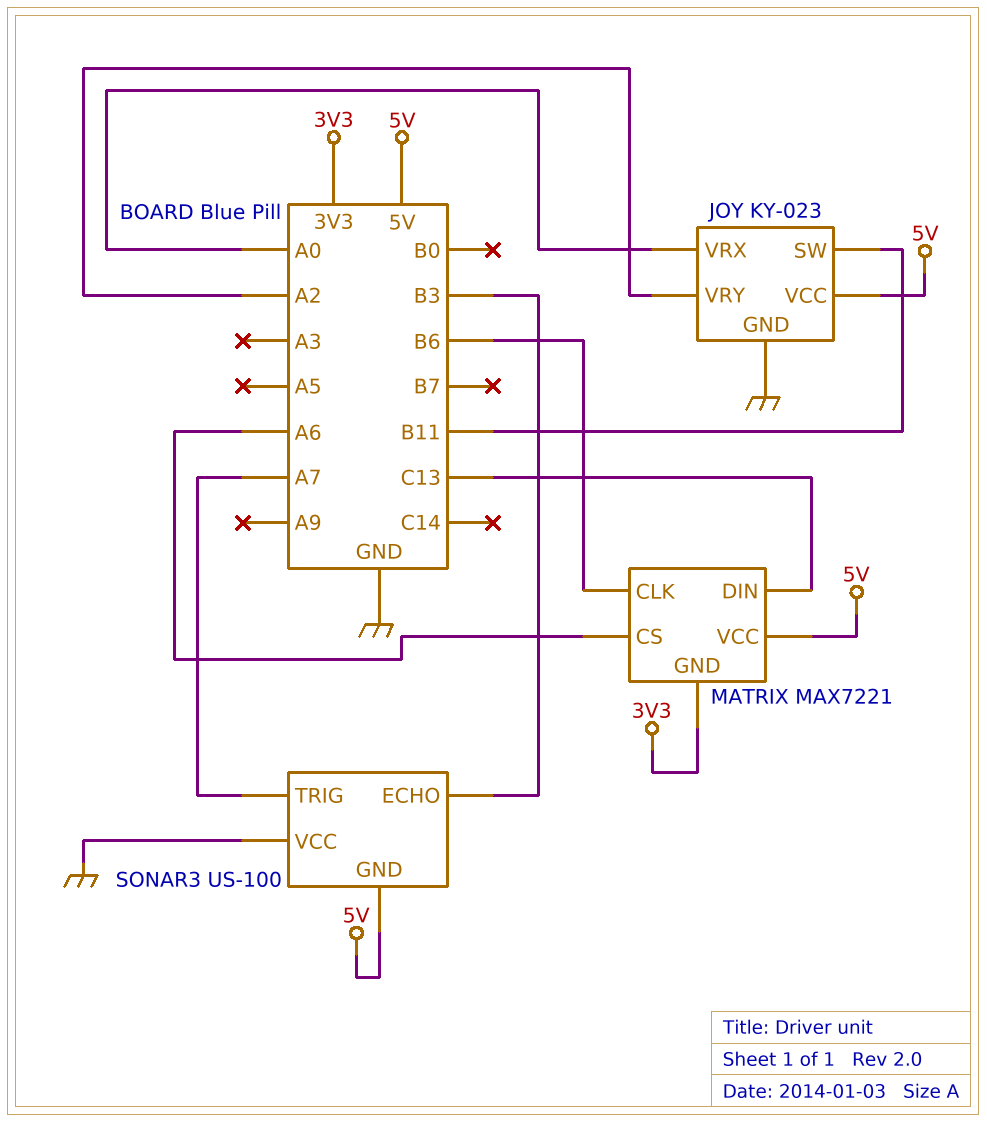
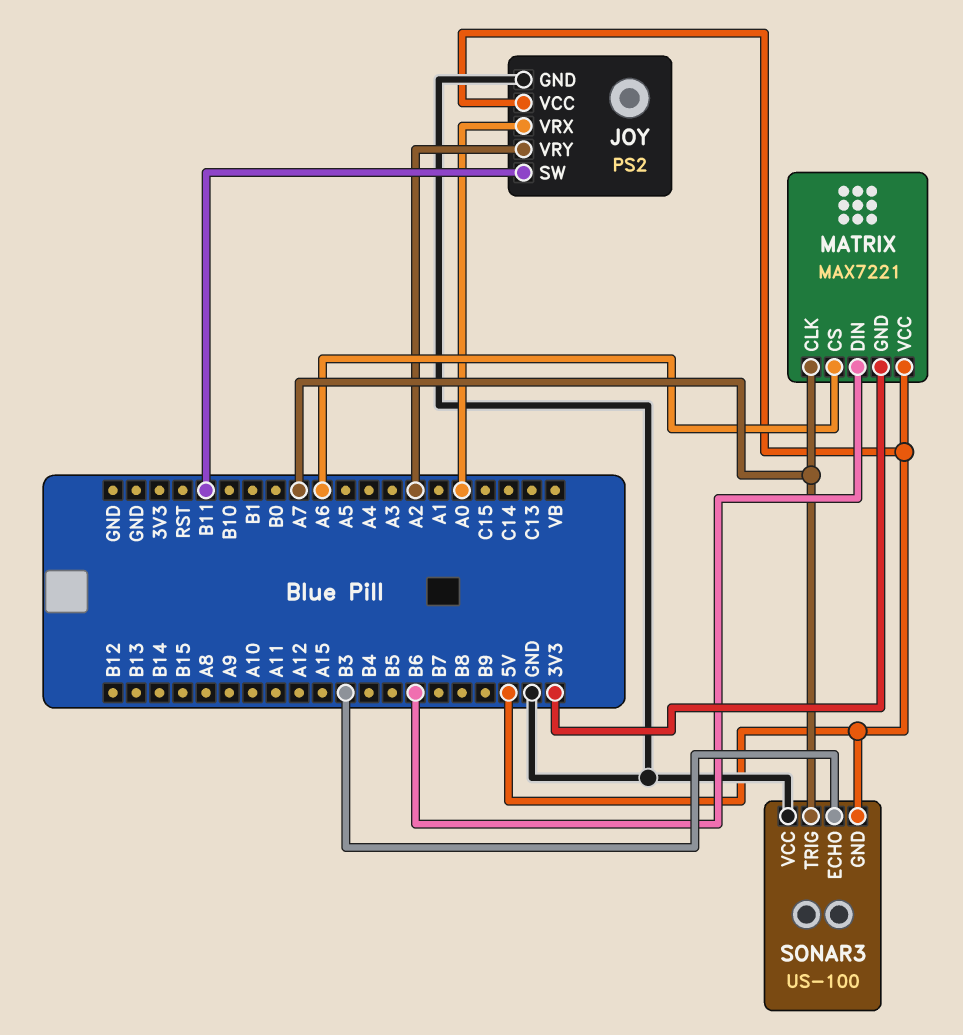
JOY: KY-023 -> PS2
MATRIX pin CLK: B6 -> A7
MATRIX pin DIN: C13 -> B6

